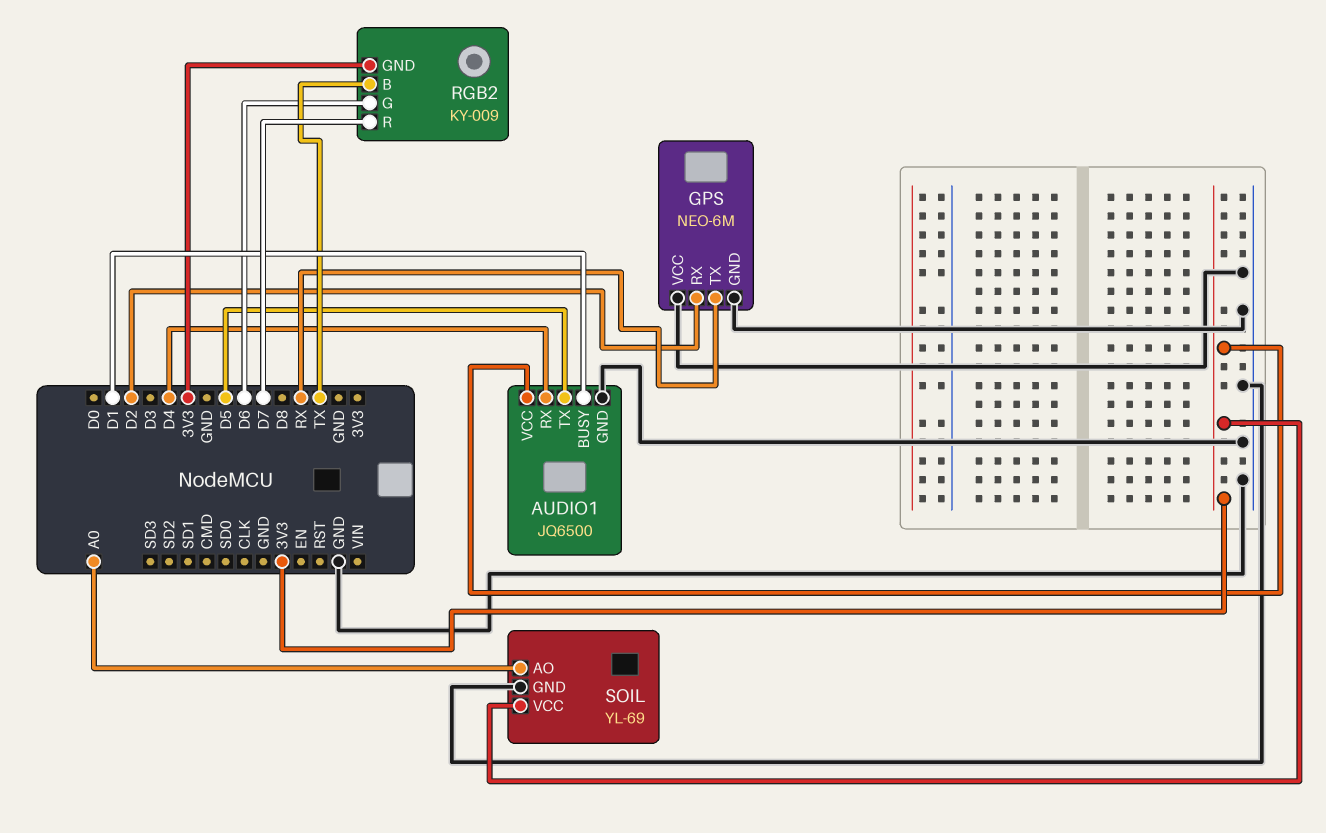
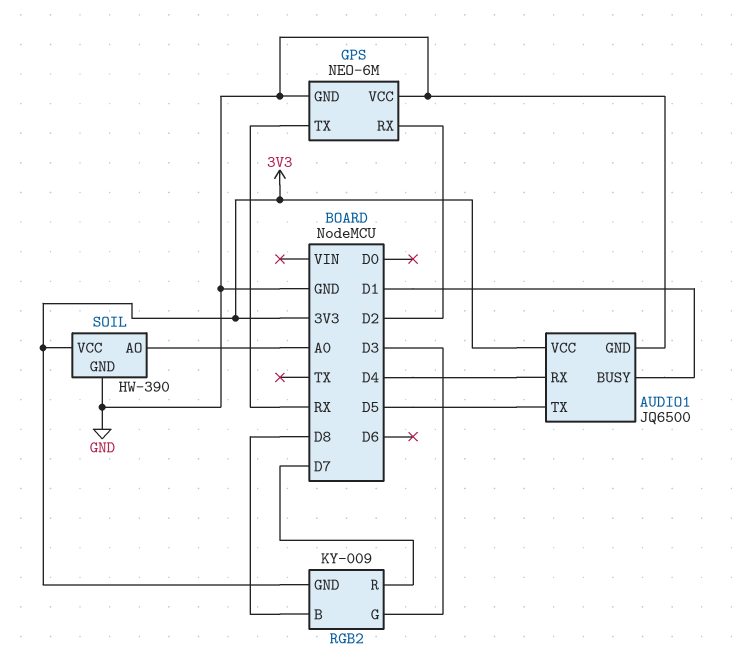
RGB2 pin B: TX -> D8
RGB2 pin G: D6 -> D3
SOIL: YL-69 -> HW-390

